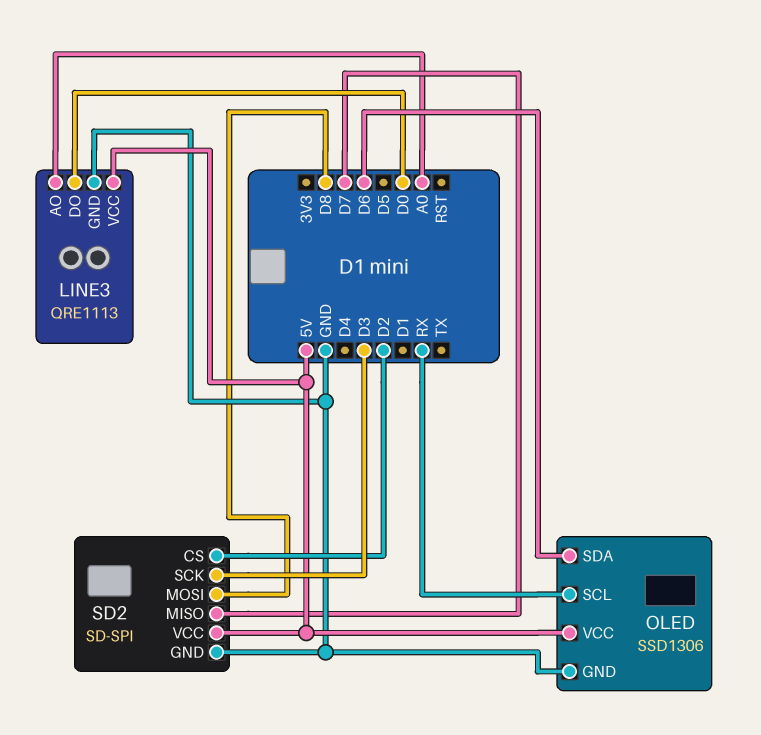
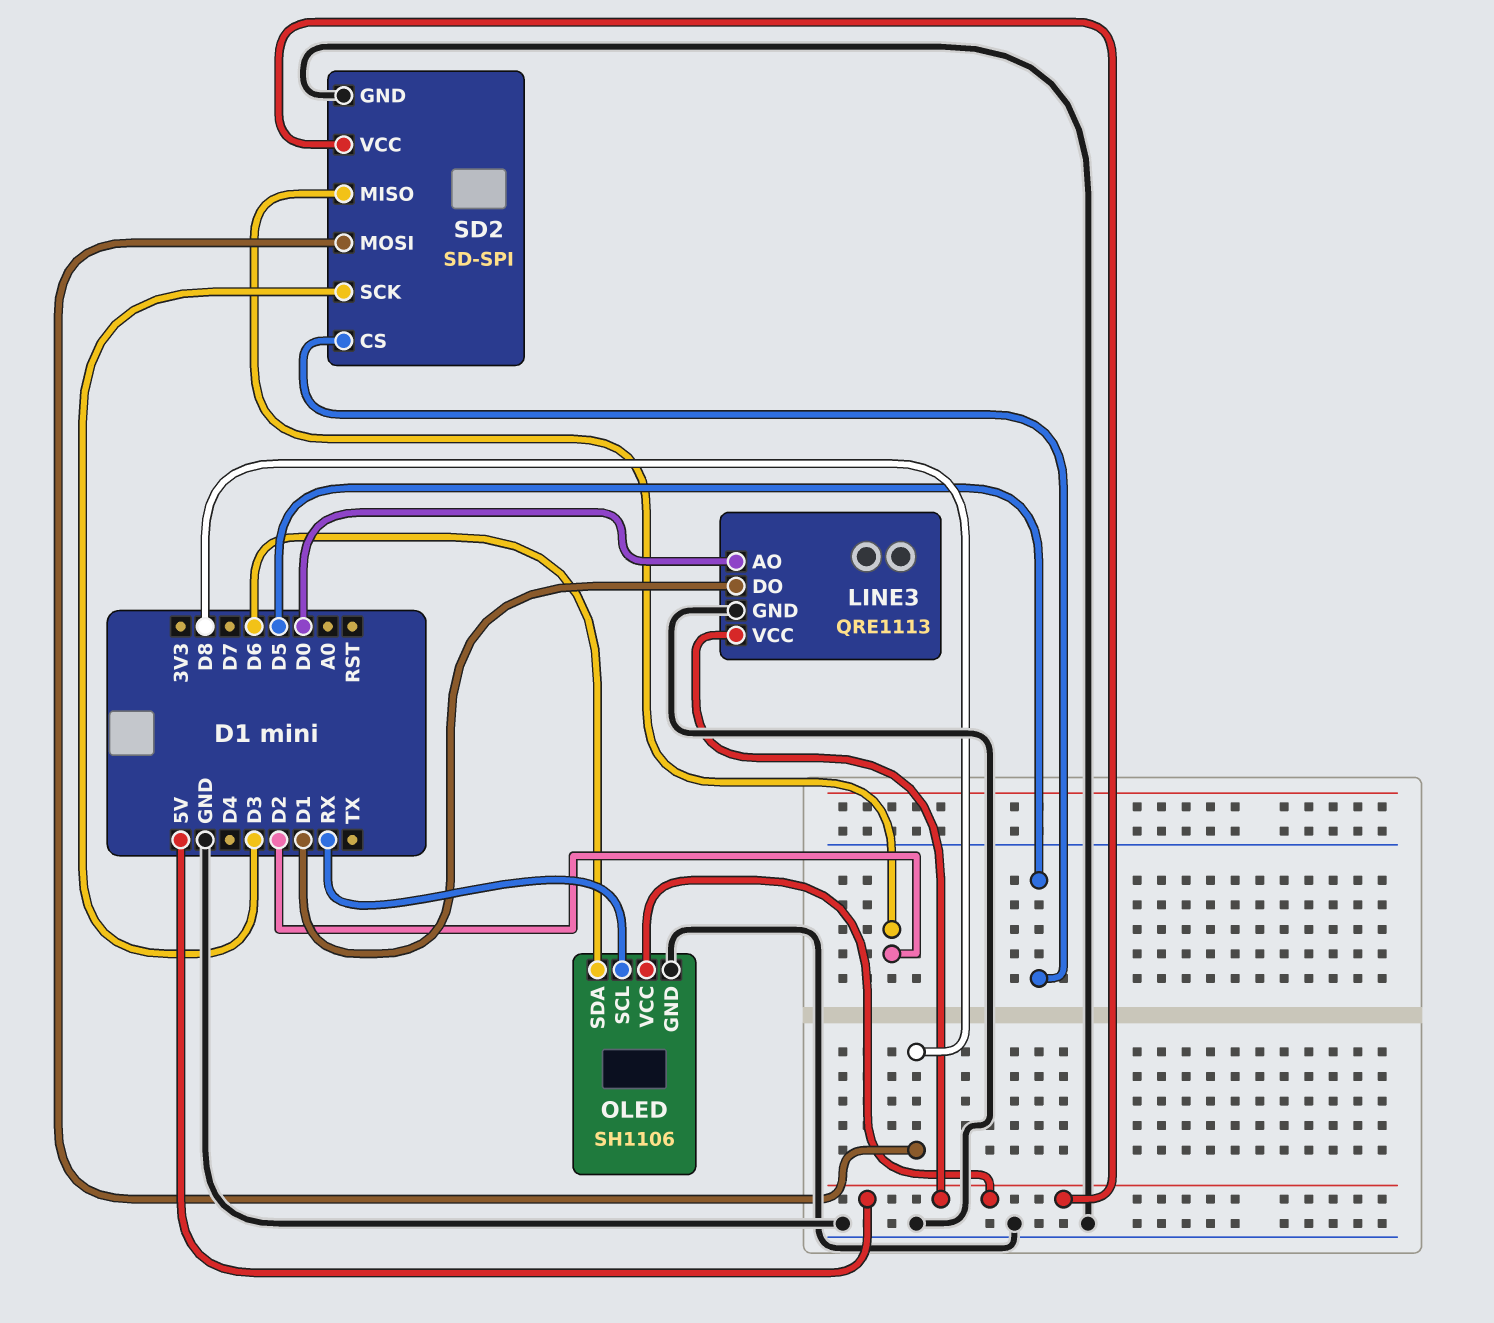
LINE3 pin AO: A0 -> D0
LINE3 pin DO: D0 -> D1
OLED: SSD1306 -> SH1106
SD2 pin CS: D2 -> D5
SD2 pin MISO: D7 -> D2

